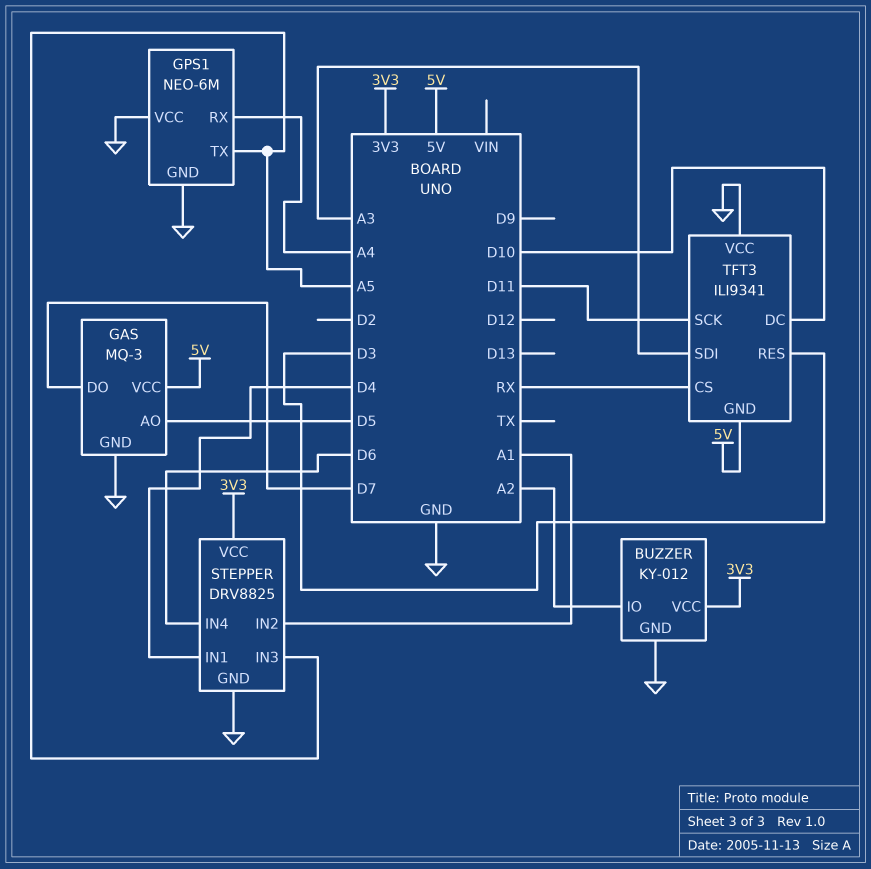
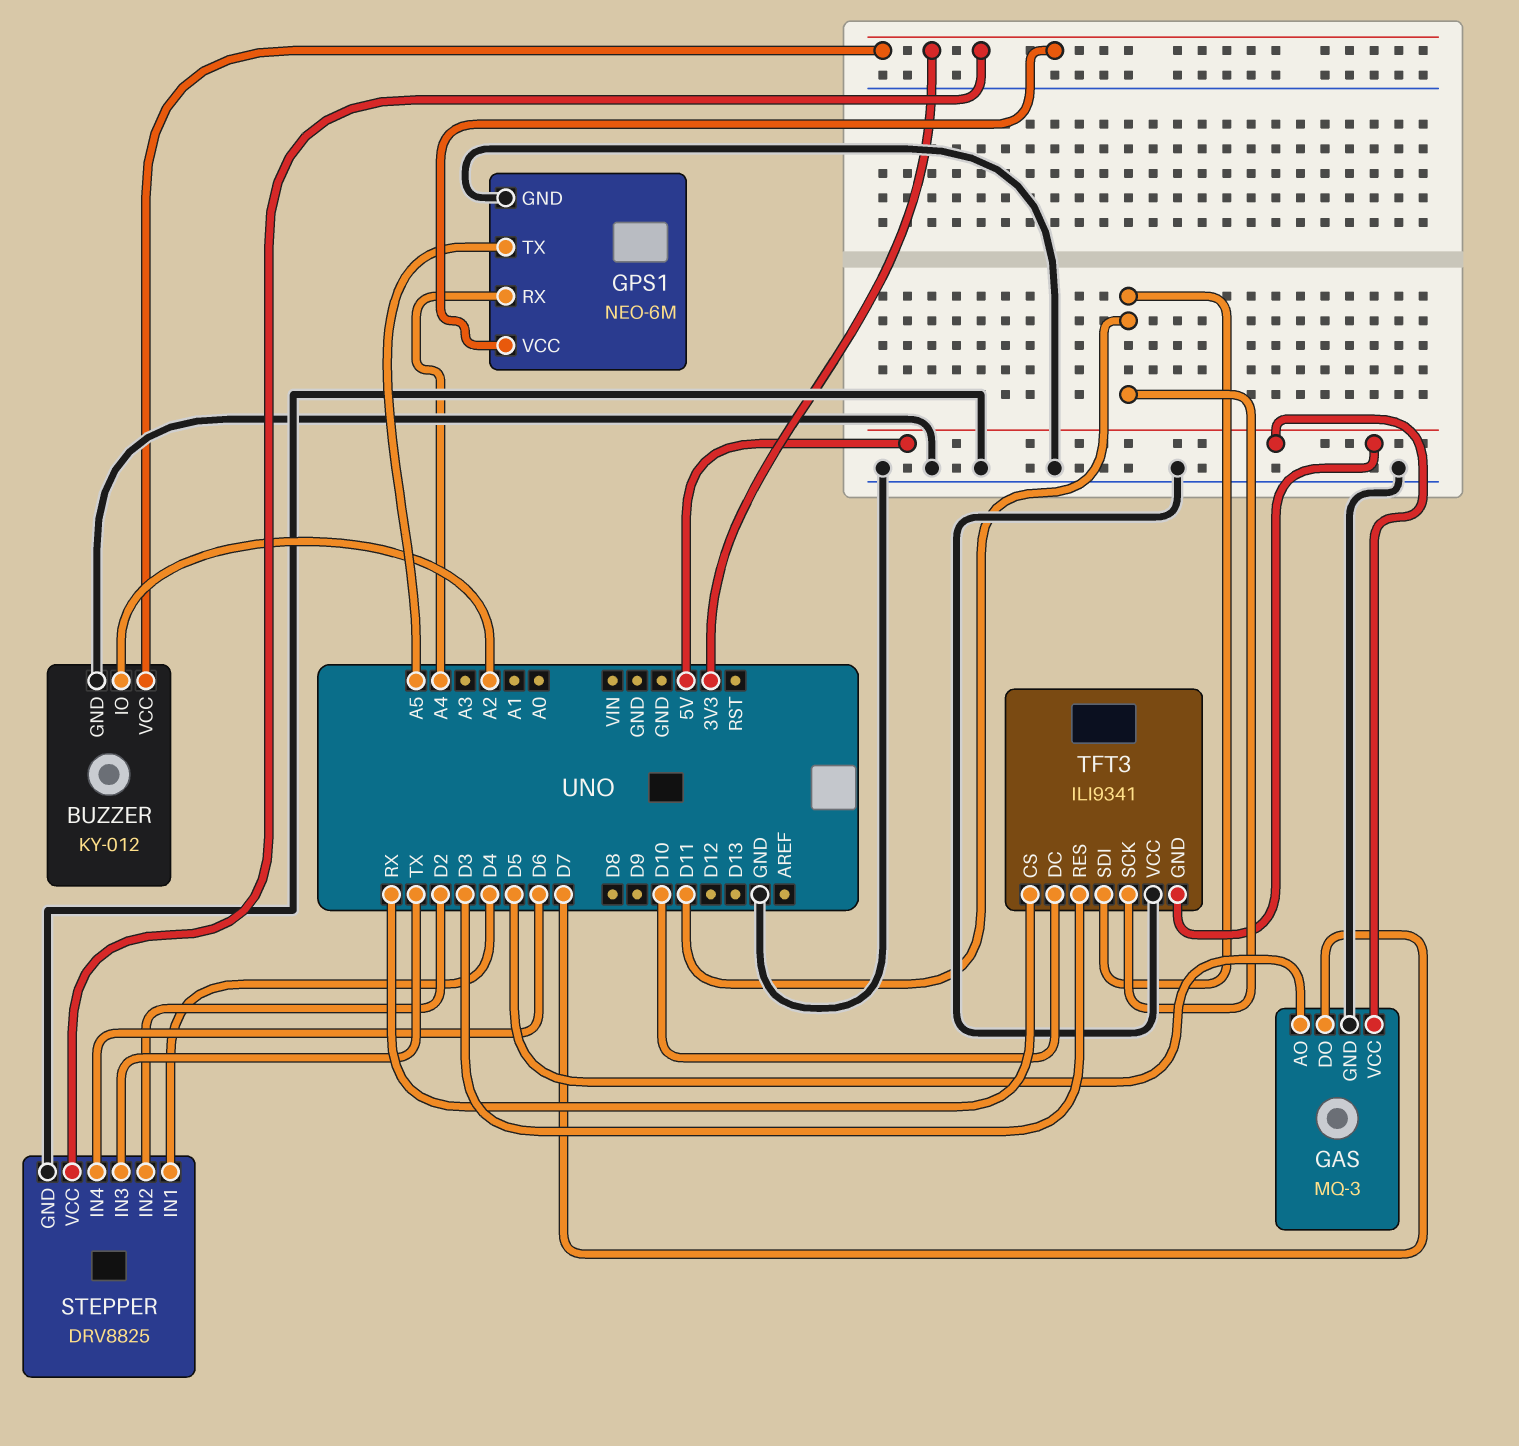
GPS1 pin VCC: GND -> 3V3
STEPPER pin IN2: A1 -> D2
STEPPER pin IN3: A5 -> TX
TFT3 pin SDI: A3 -> D11

